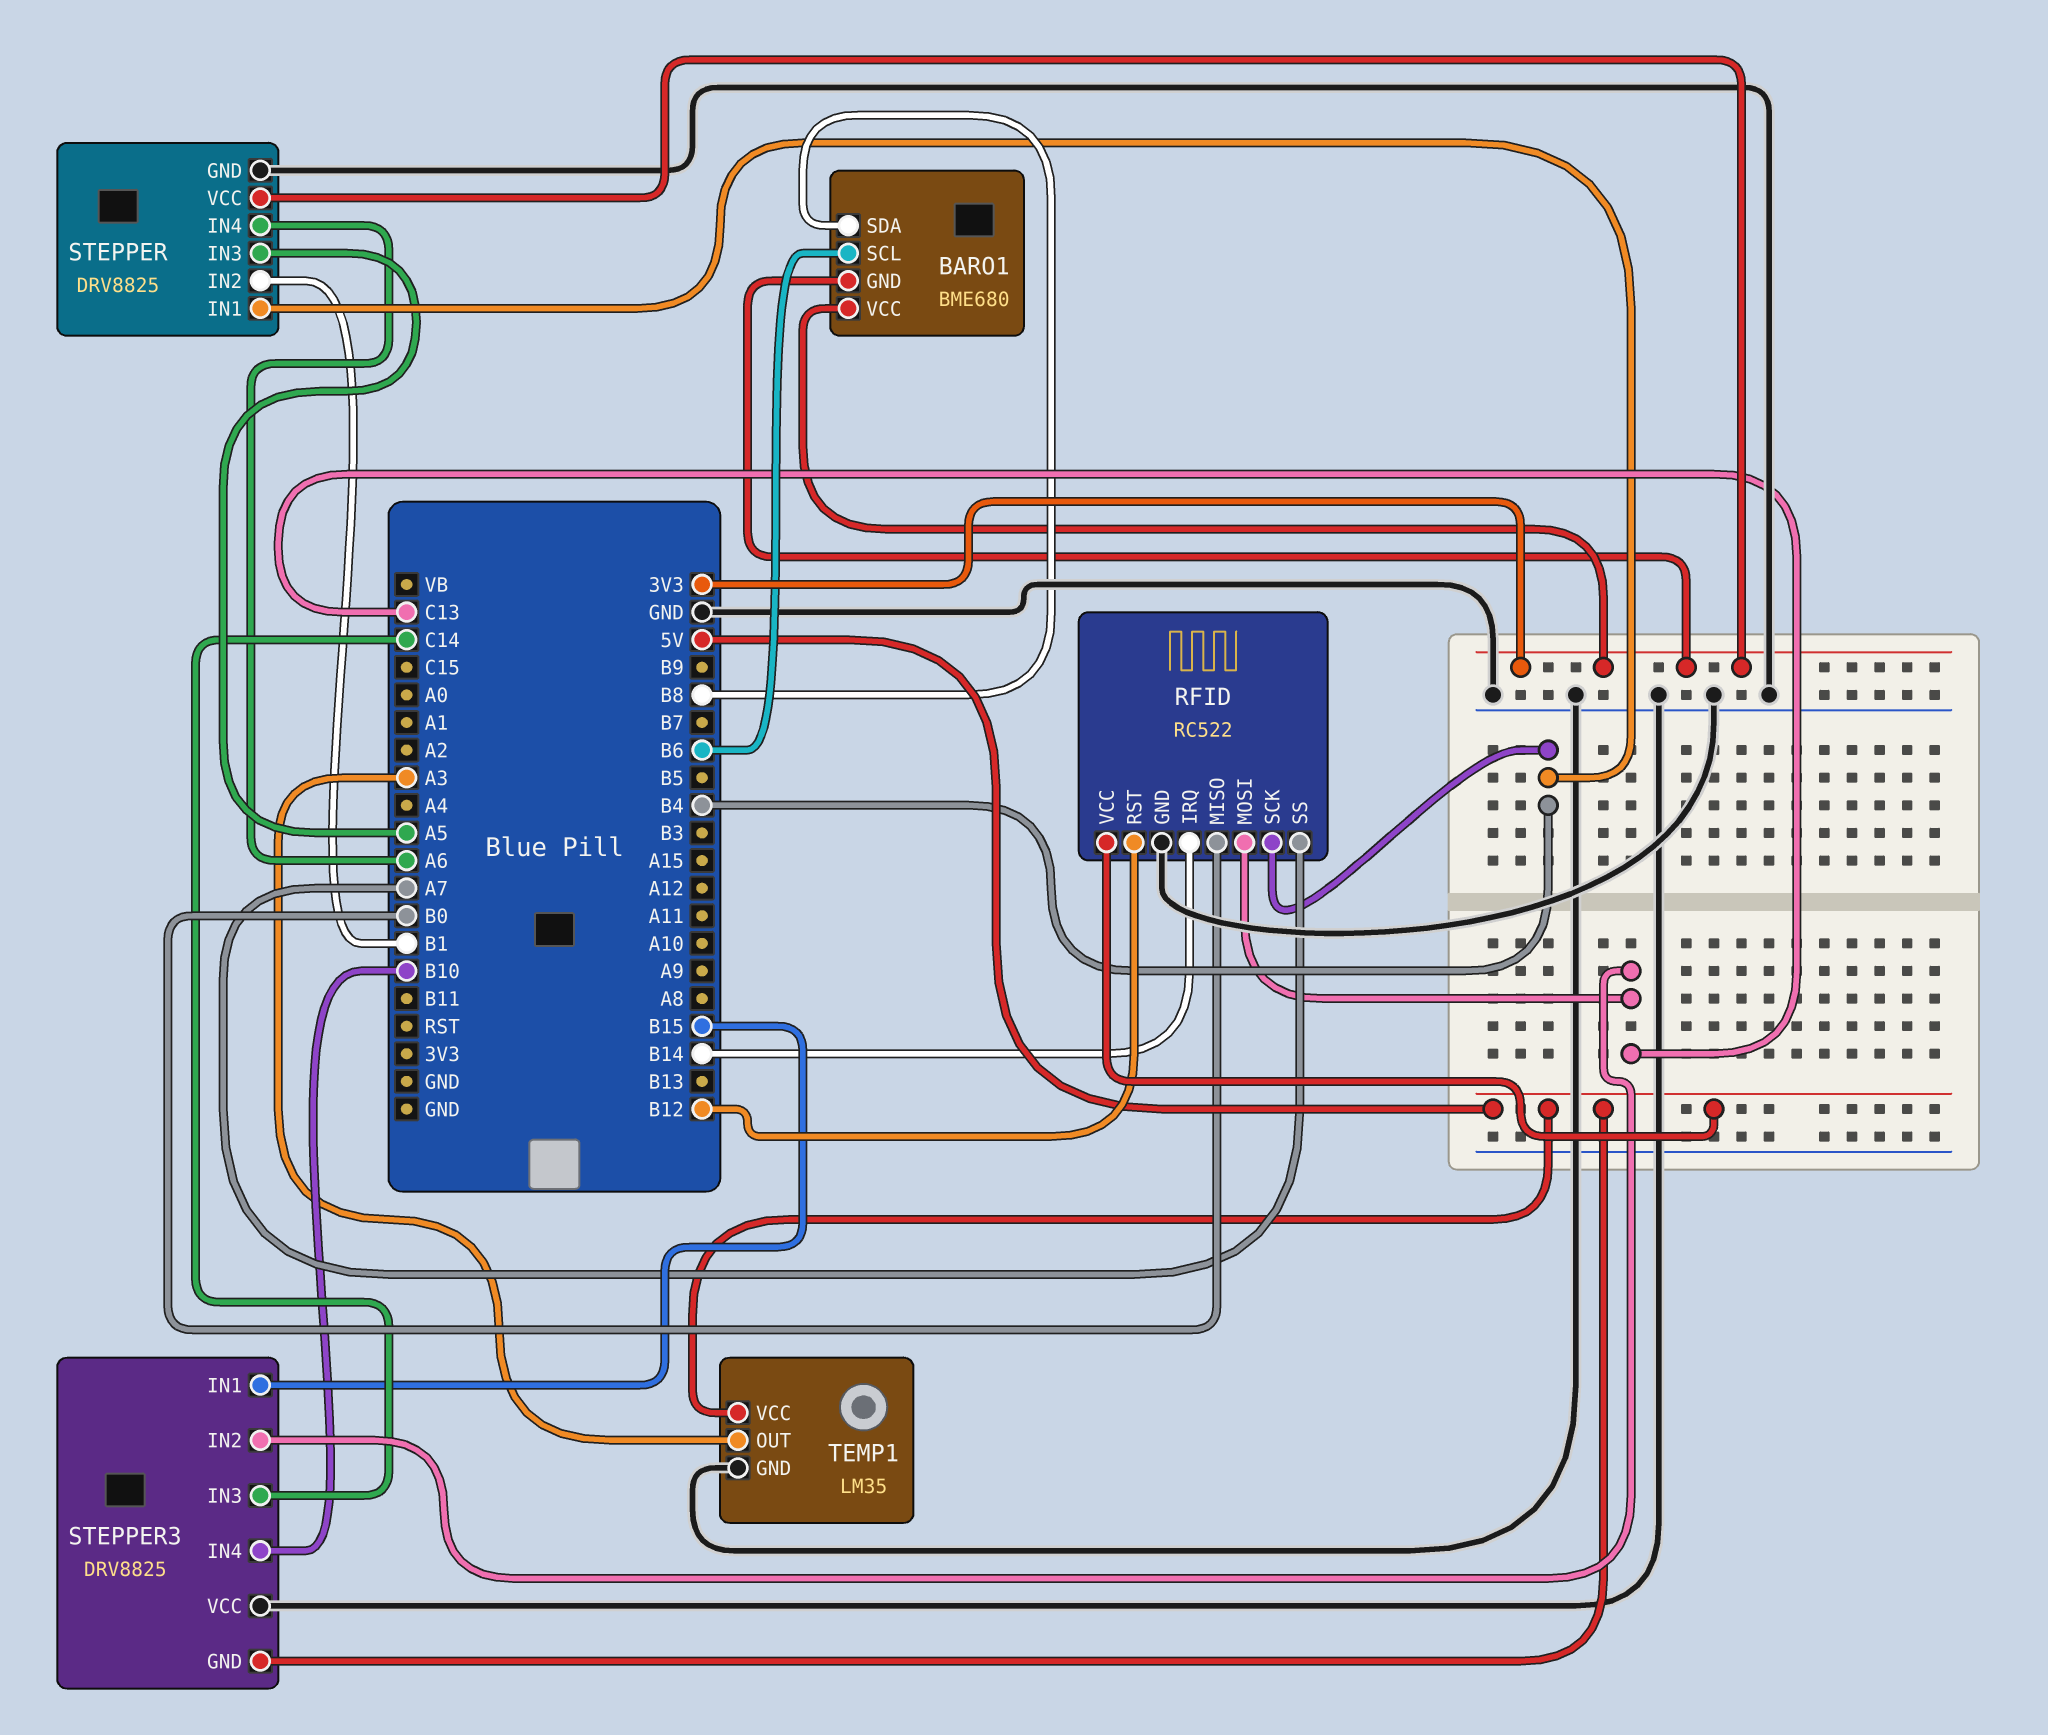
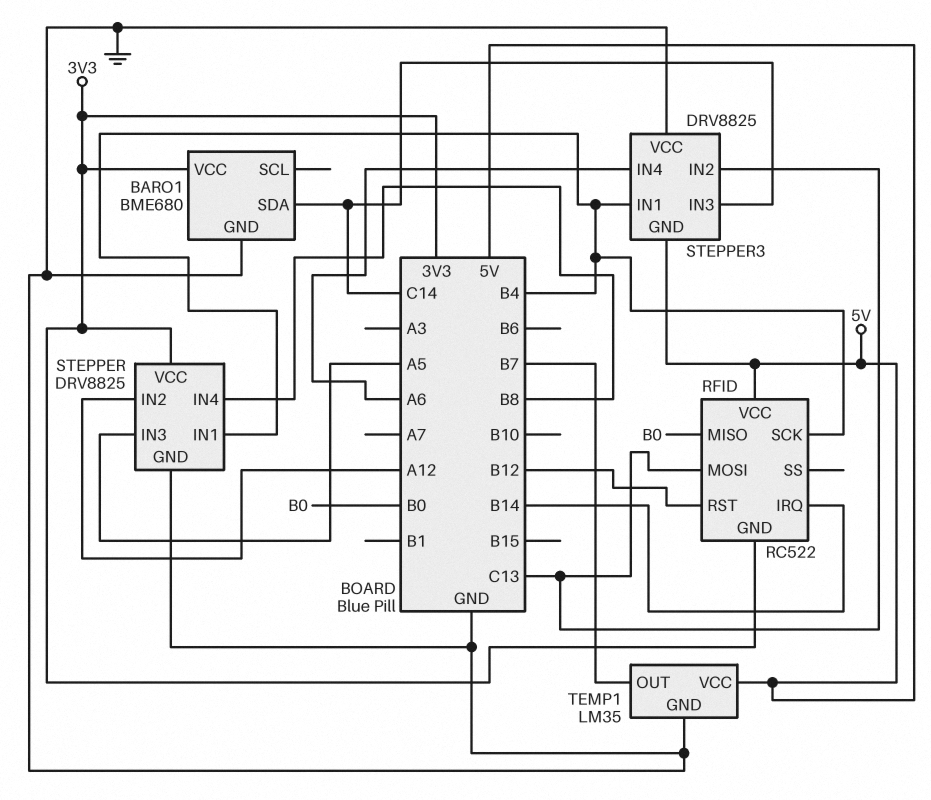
BARO1 pin GND: 3V3 -> GND
BARO1 pin SCL: B6 -> none
BARO1 pin SDA: B8 -> C14
RFID pin GND: GND -> 3V3
RFID pin SS: A7 -> none
STEPPER pin IN2: B1 -> A12
STEPPER pin IN4: A6 -> B8
STEPPER3 pin IN1: B15 -> B4
STEPPER3 pin IN4: B10 -> A6
TEMP1 pin OUT: A3 -> B7

